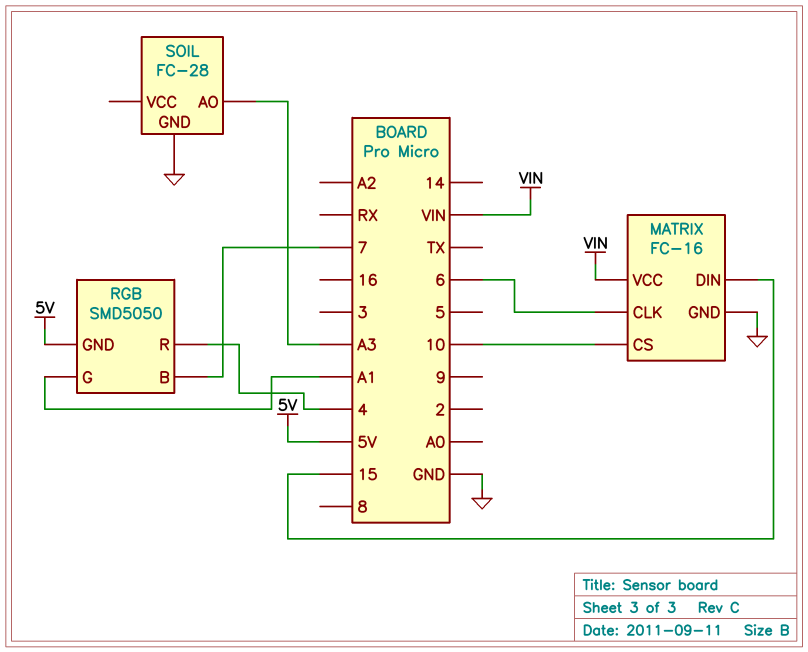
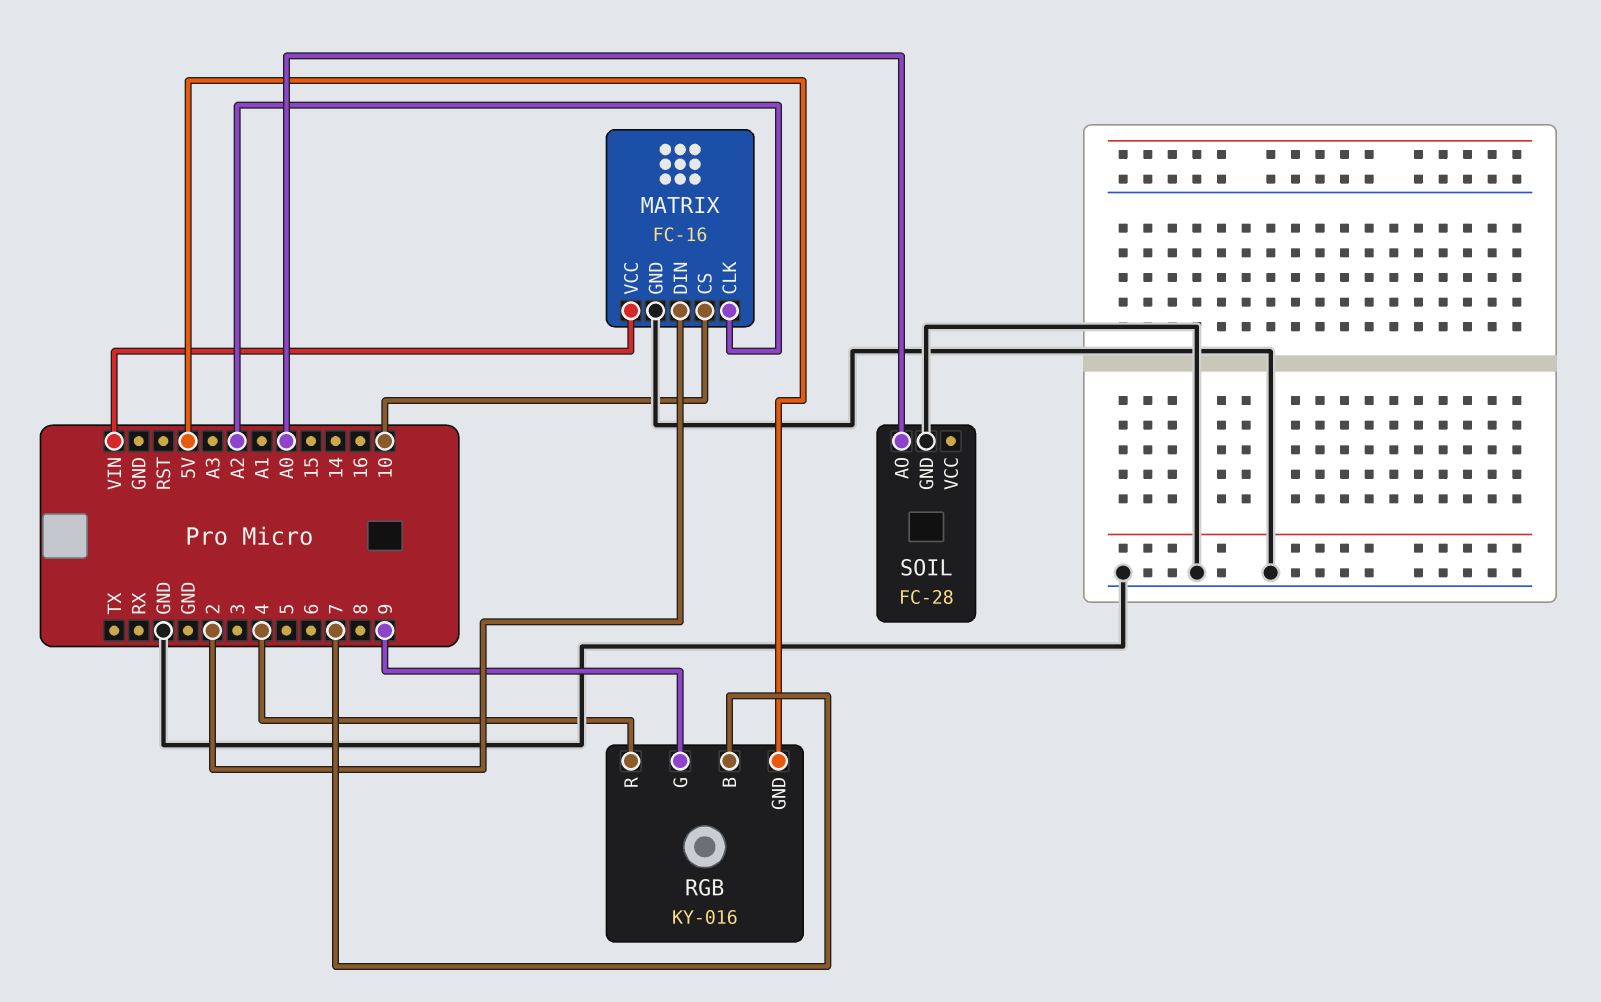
MATRIX pin CLK: 6 -> A2
MATRIX pin DIN: 15 -> 2
RGB: SMD5050 -> KY-016
RGB pin G: A1 -> 9
SOIL pin AO: A3 -> A0

